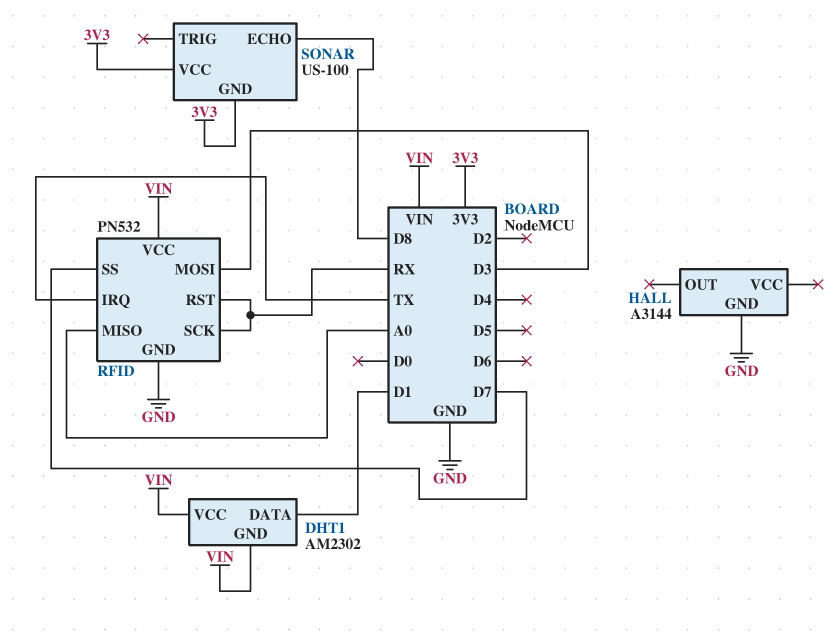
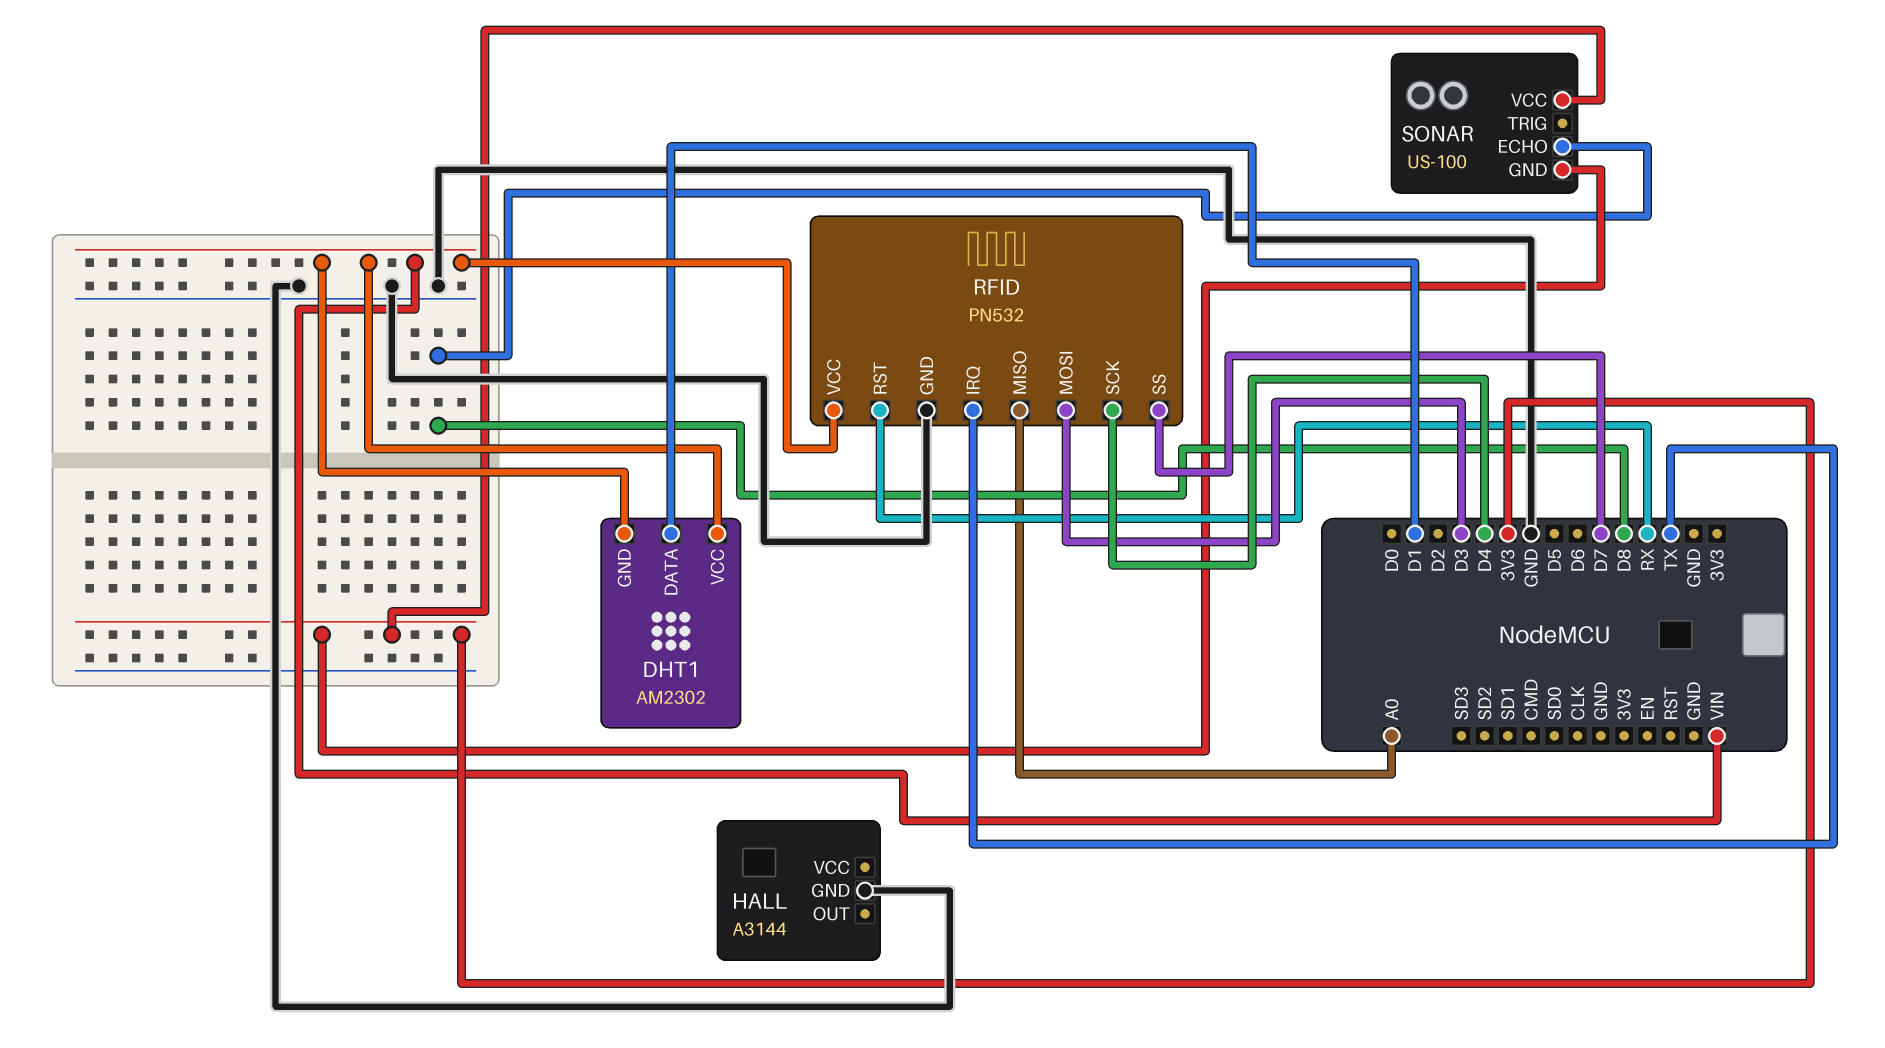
RFID pin SCK: RX -> D4

